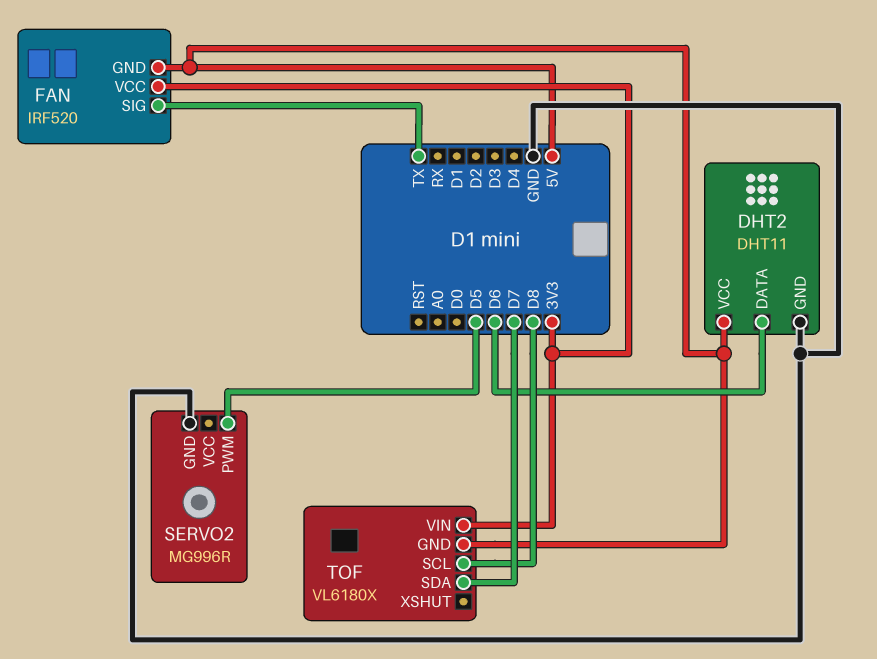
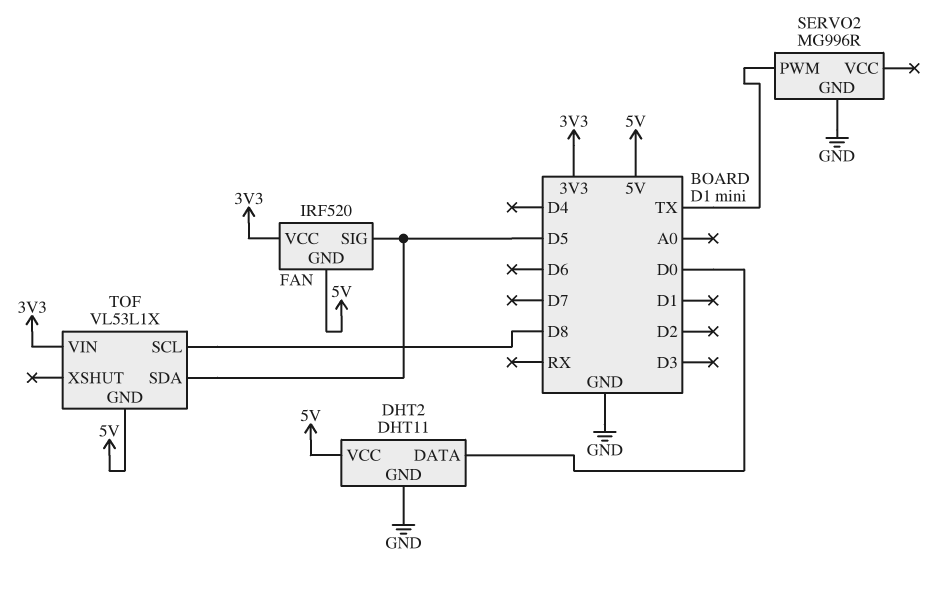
DHT2 pin DATA: D6 -> D0
FAN pin SIG: TX -> D5
SERVO2 pin PWM: D5 -> TX
TOF: VL6180X -> VL53L1X
TOF pin SDA: D7 -> D5

